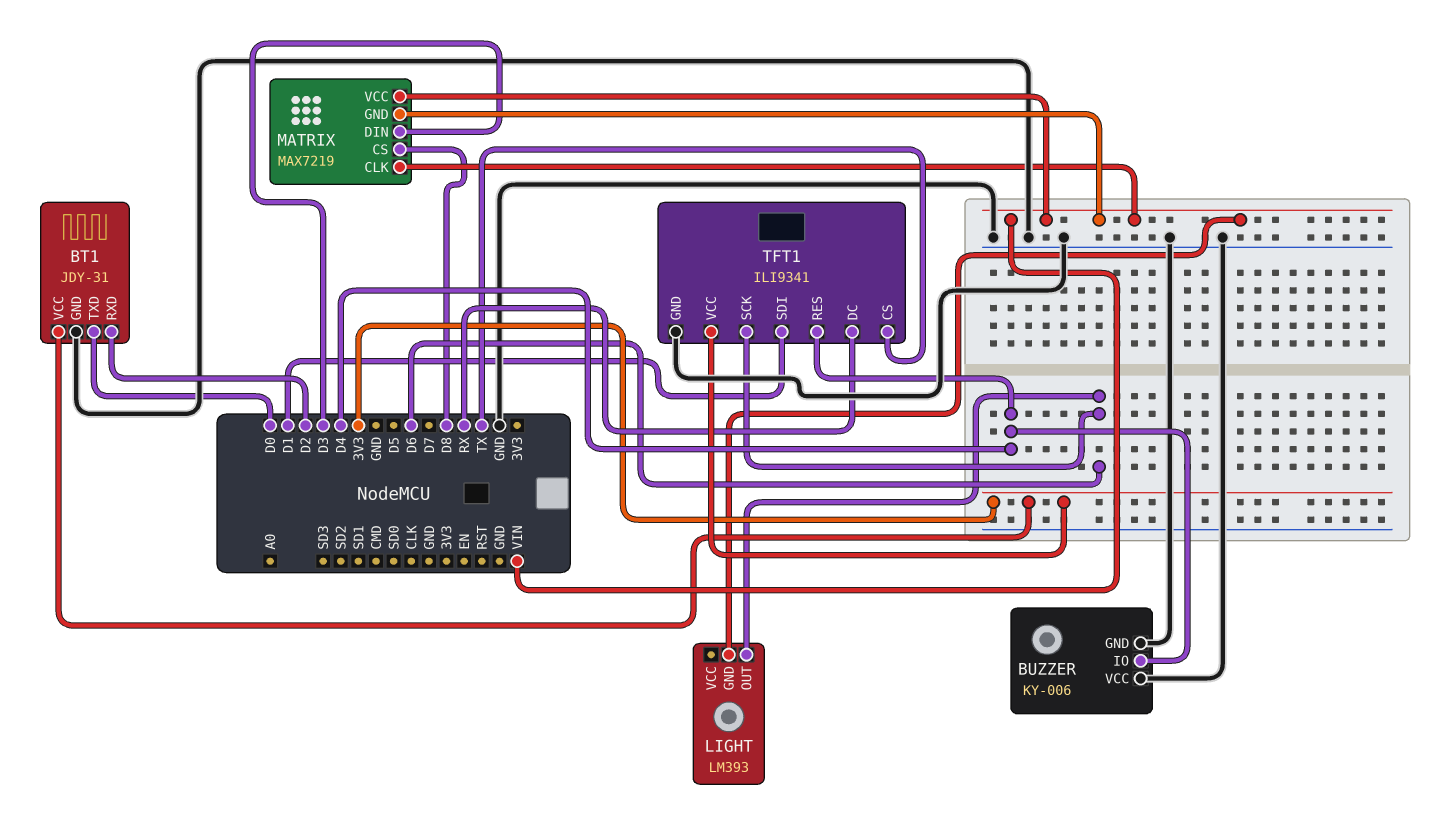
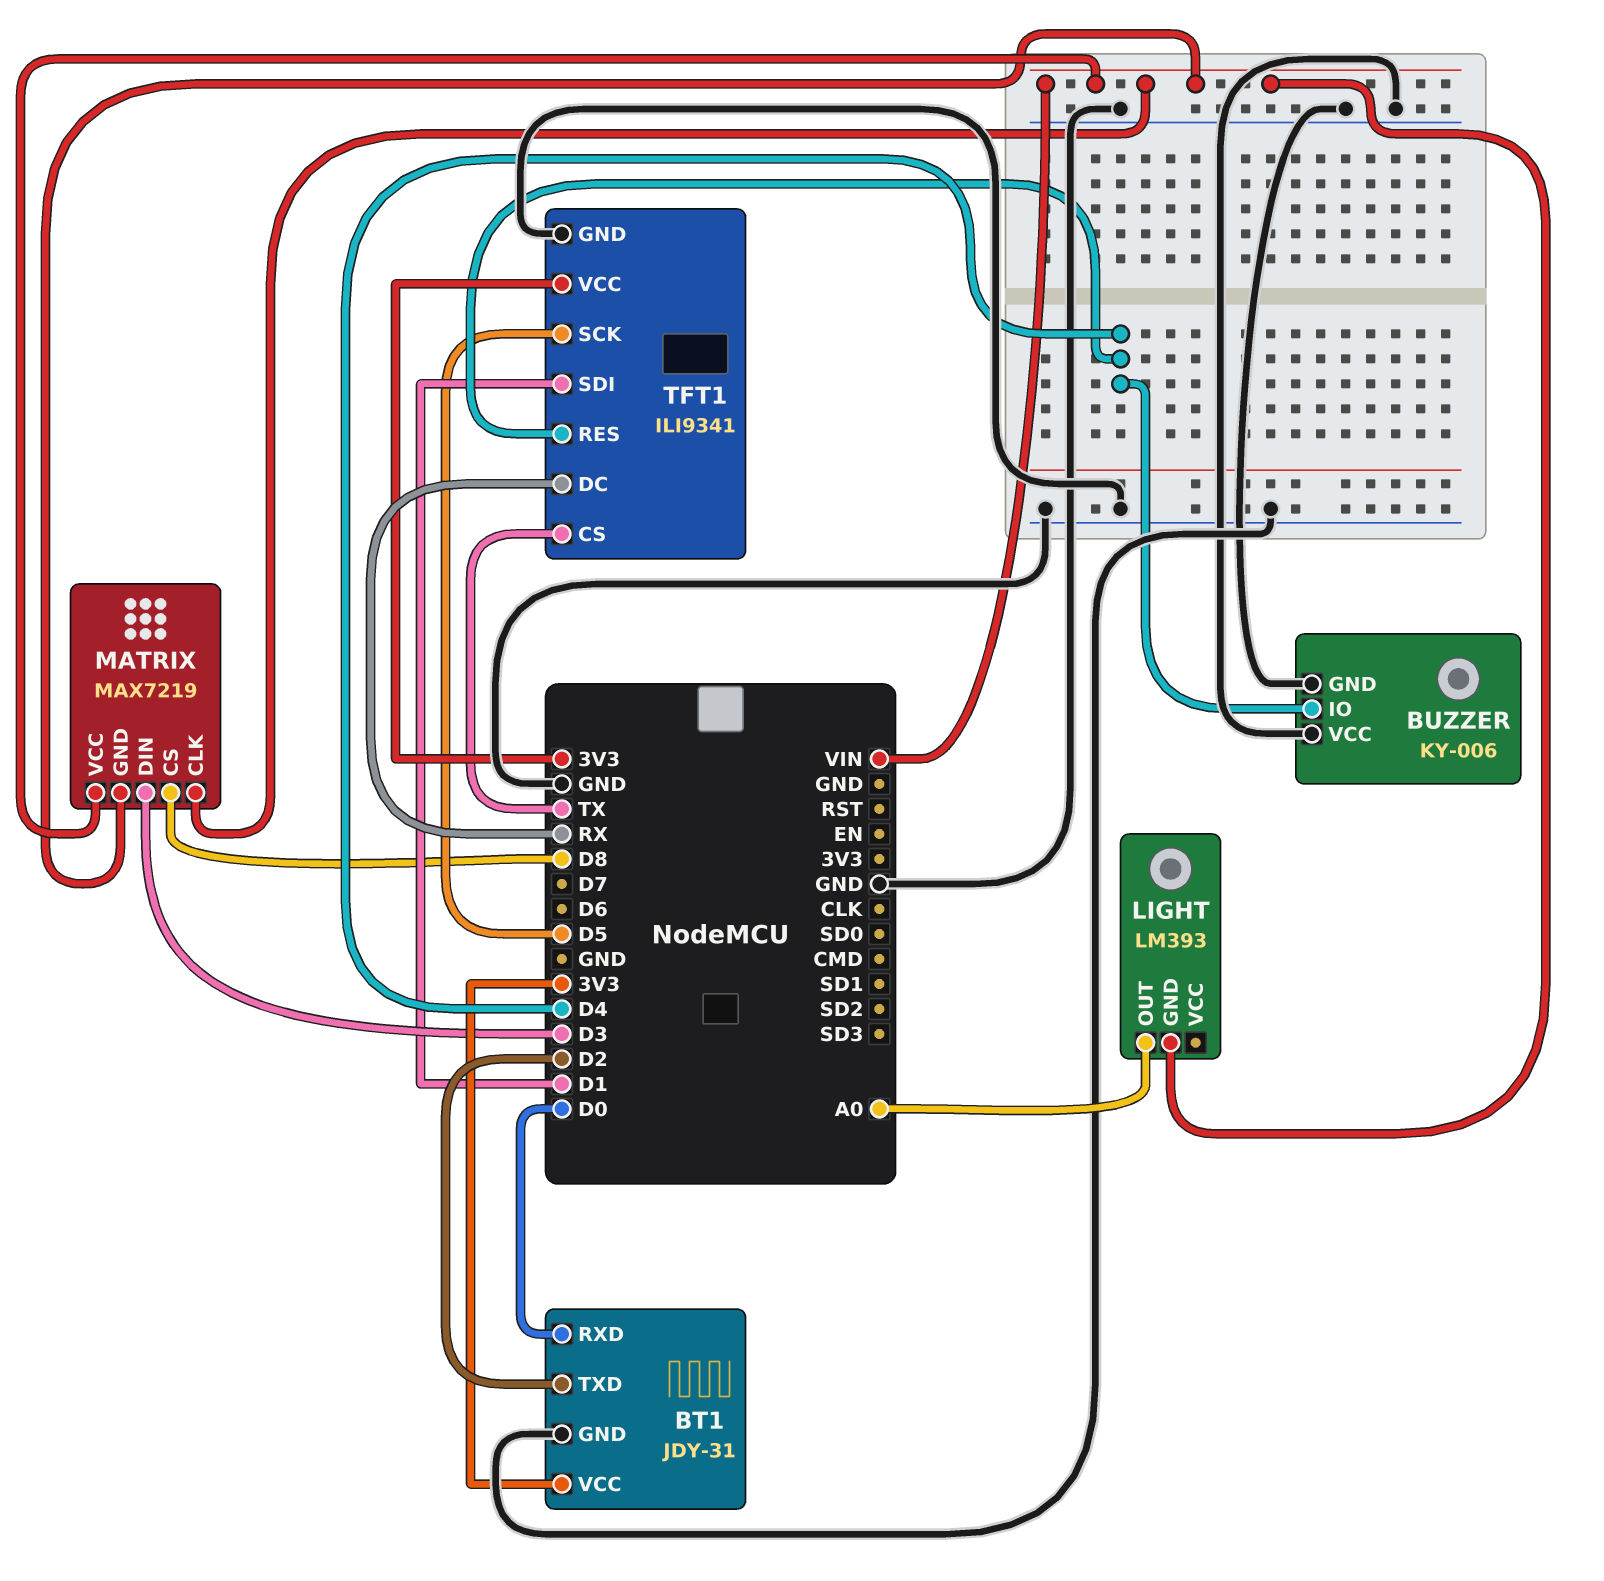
BT1 pin RXD: D2 -> D0
BT1 pin TXD: D0 -> D2
LIGHT pin OUT: D6 -> A0
TFT1 pin SCK: D6 -> D5

